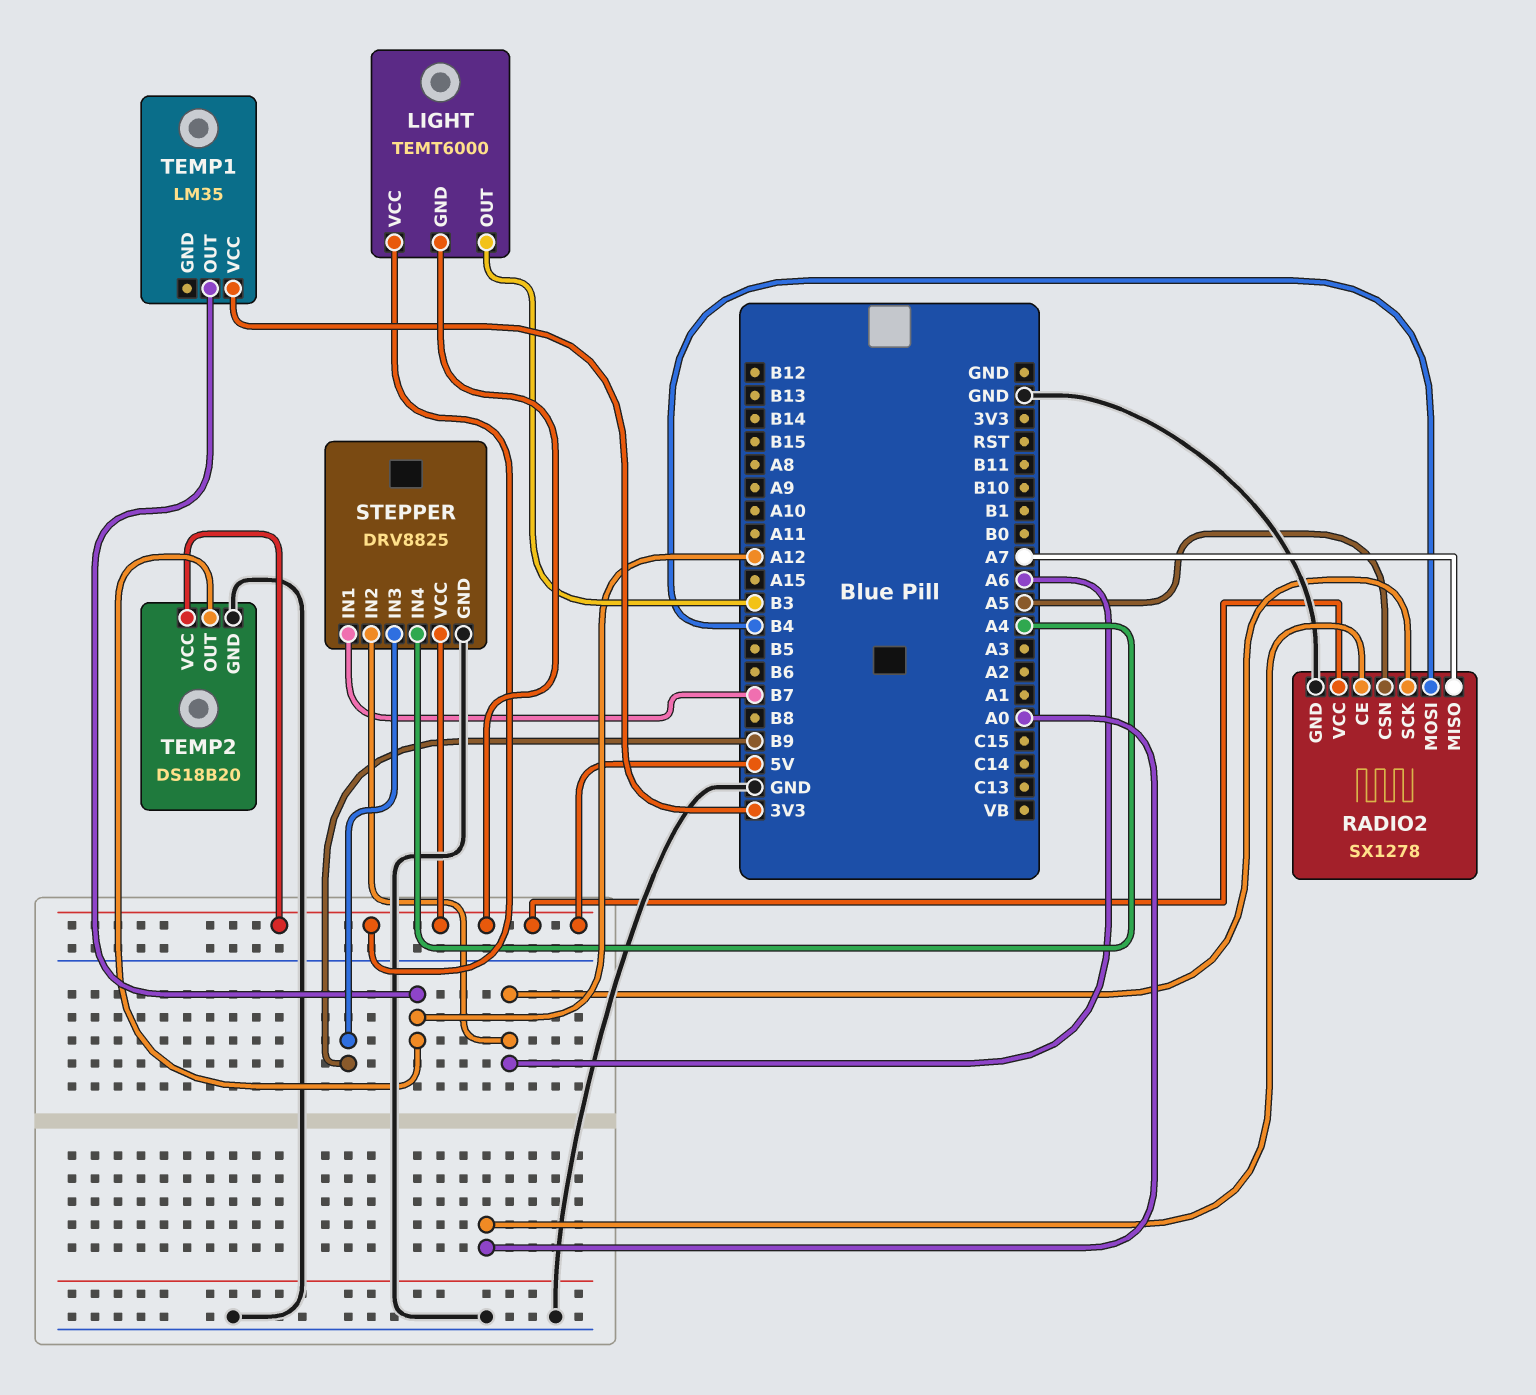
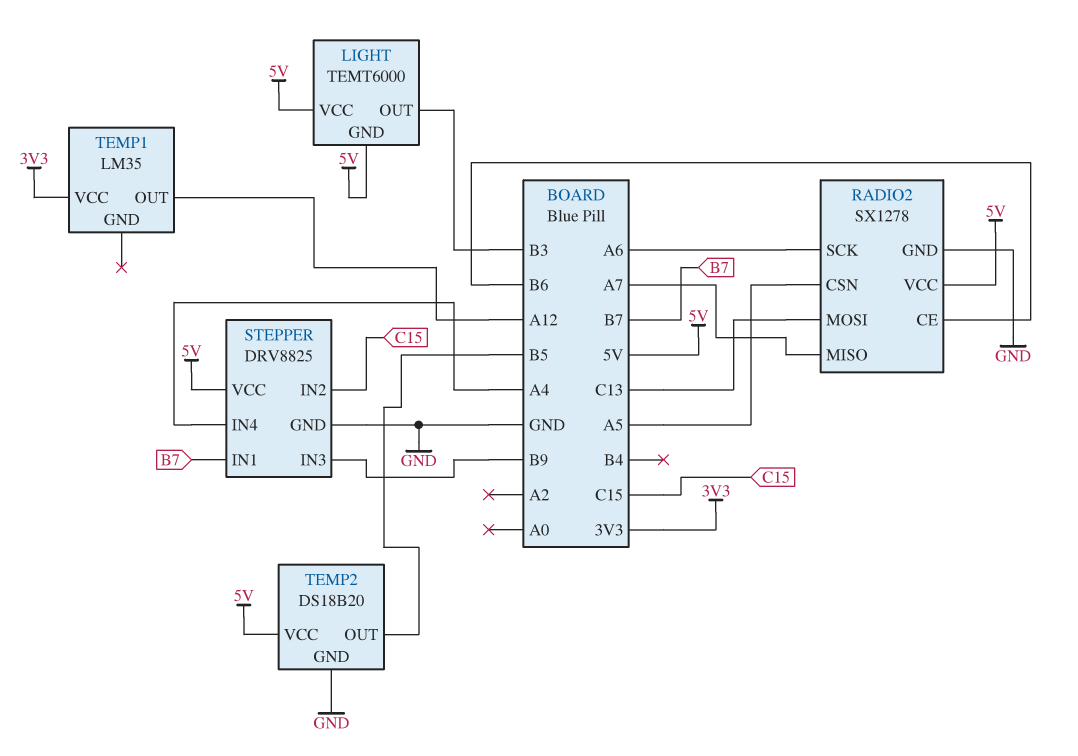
RADIO2 pin CE: A0 -> B6
RADIO2 pin MOSI: B4 -> C13
STEPPER pin IN2: A6 -> C15
TEMP2 pin OUT: A12 -> B5

